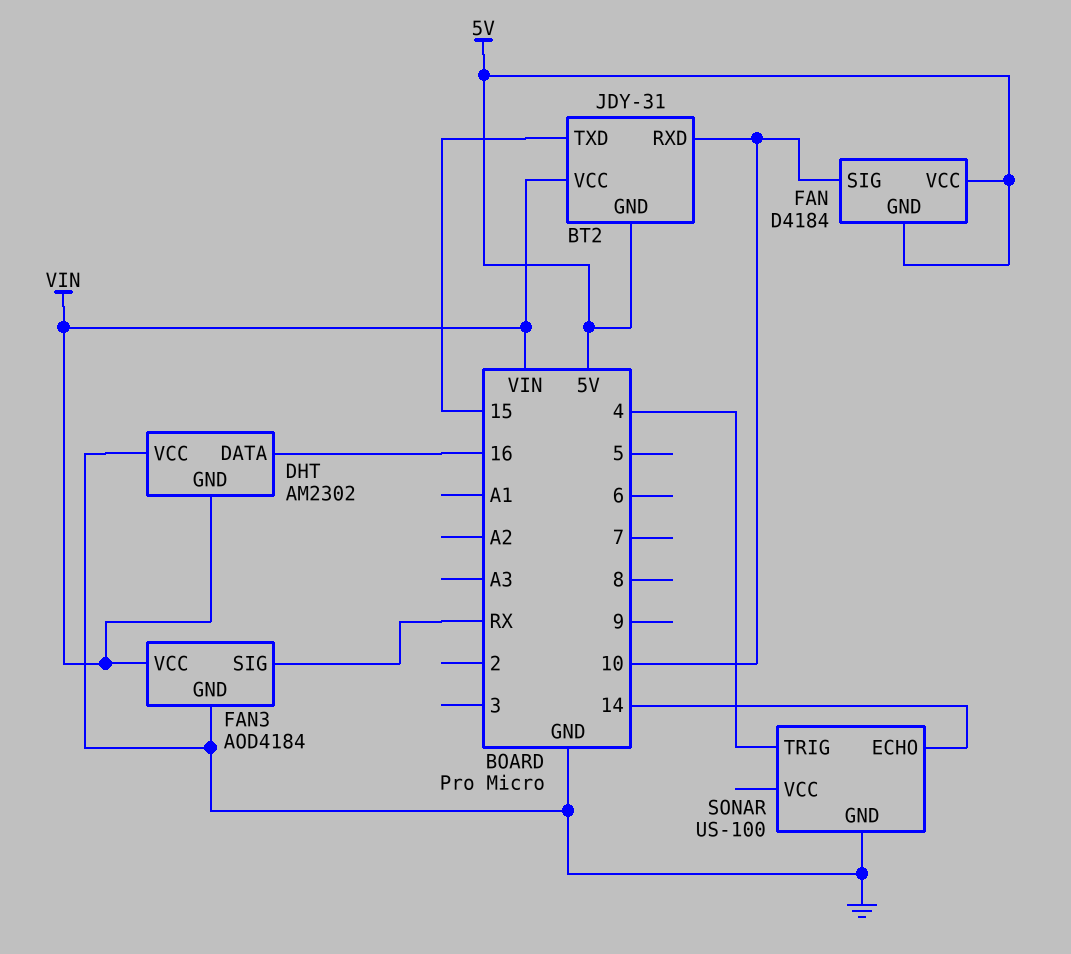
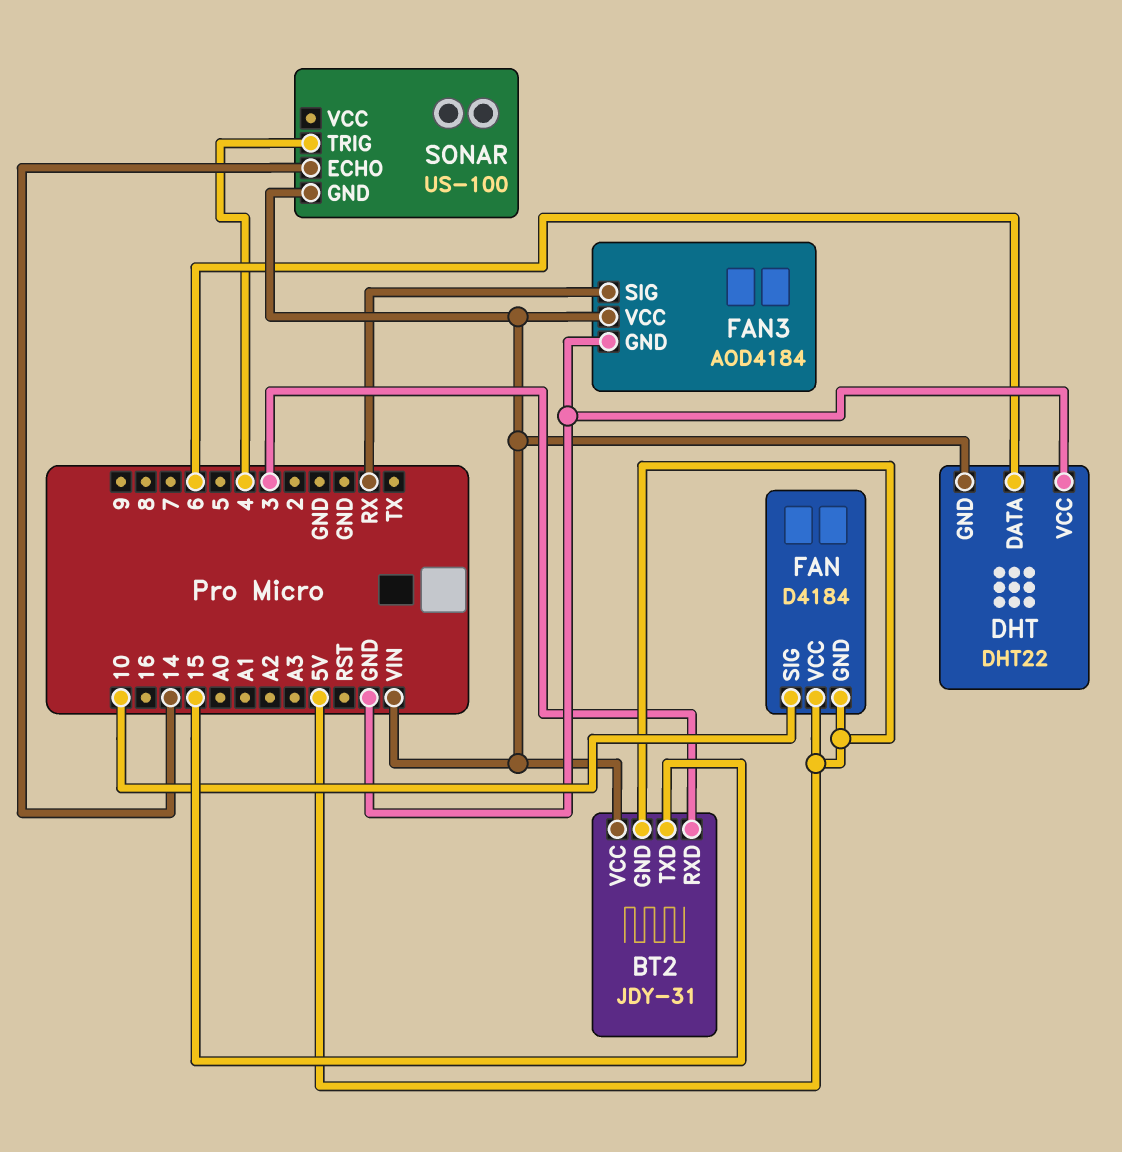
BT2 pin RXD: 10 -> 3
DHT: AM2302 -> DHT22
DHT pin DATA: 16 -> 6
SONAR pin GND: GND -> VIN

